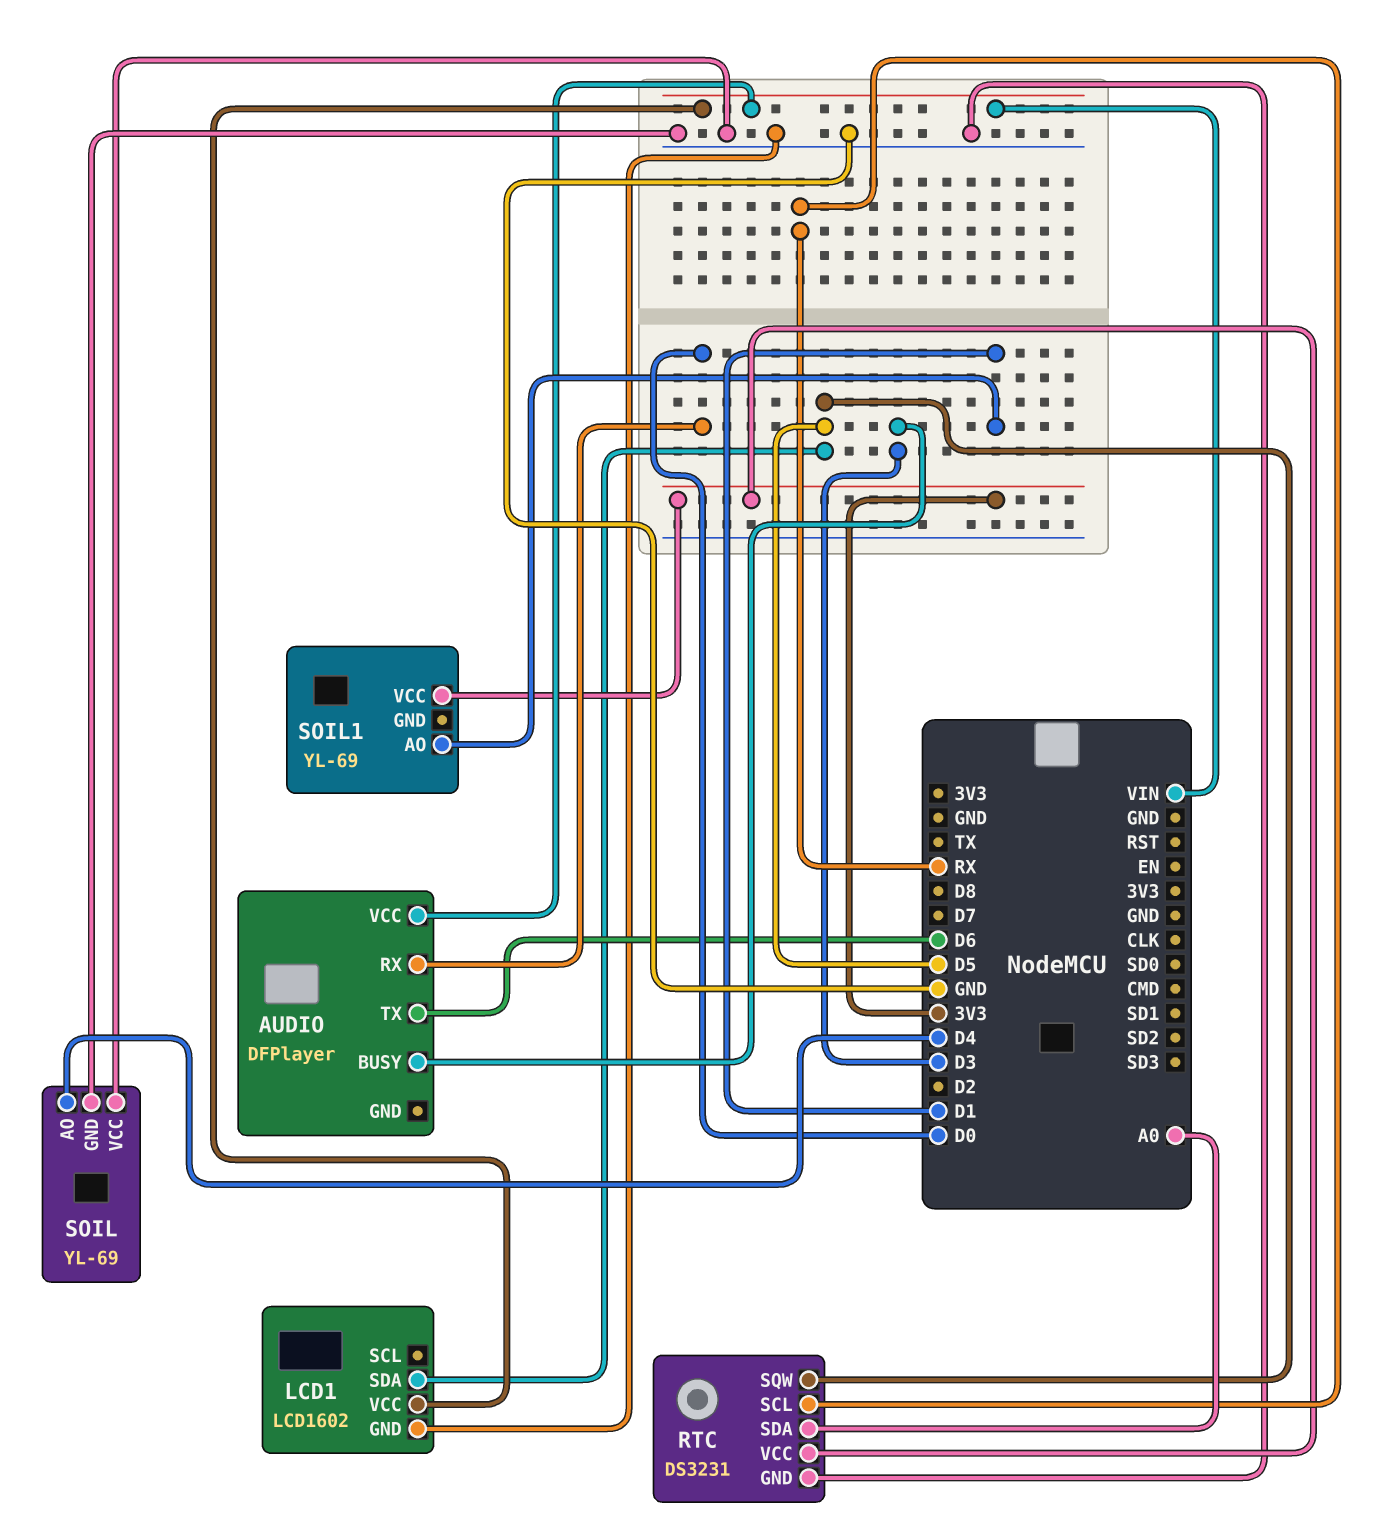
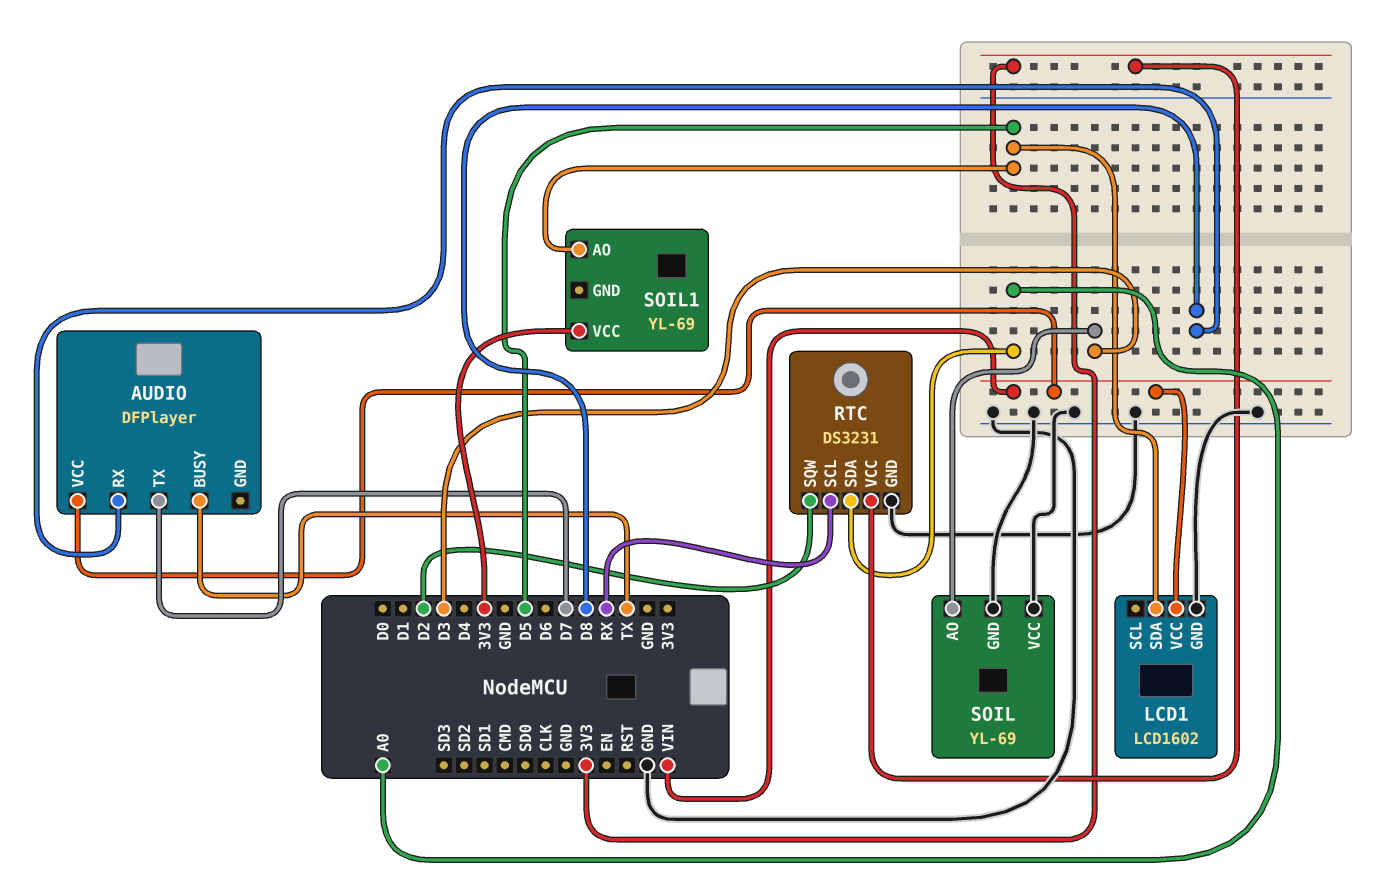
AUDIO pin BUSY: D3 -> TX
AUDIO pin RX: D0 -> D8
AUDIO pin TX: D6 -> D7
RTC pin SQW: D5 -> D2
SOIL pin AO: D4 -> D3
SOIL1 pin AO: D1 -> D5

